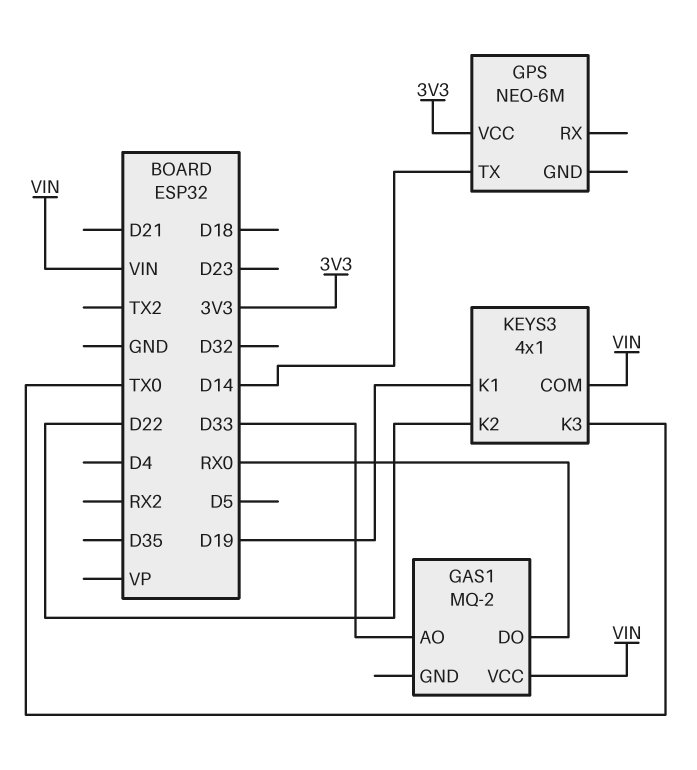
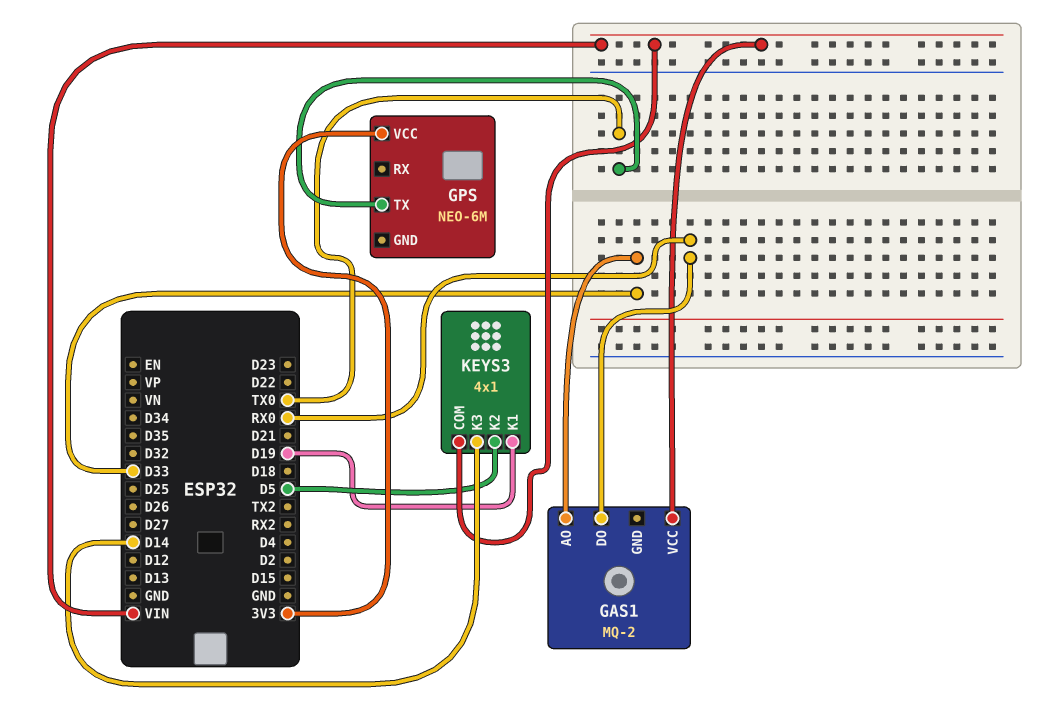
GPS pin TX: D14 -> TX0
KEYS3 pin K2: D22 -> D5
KEYS3 pin K3: TX0 -> D14

